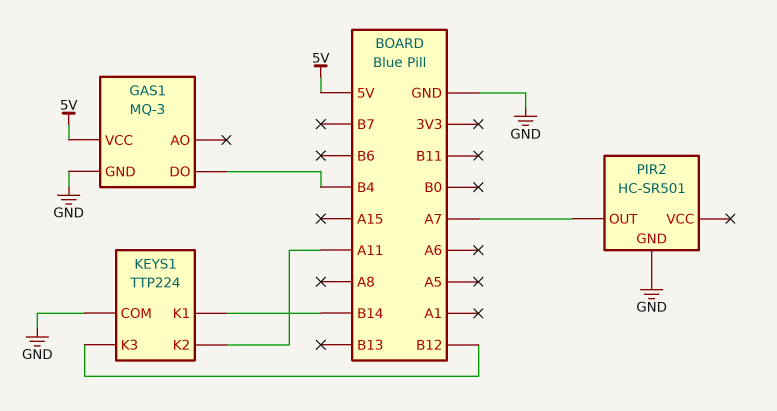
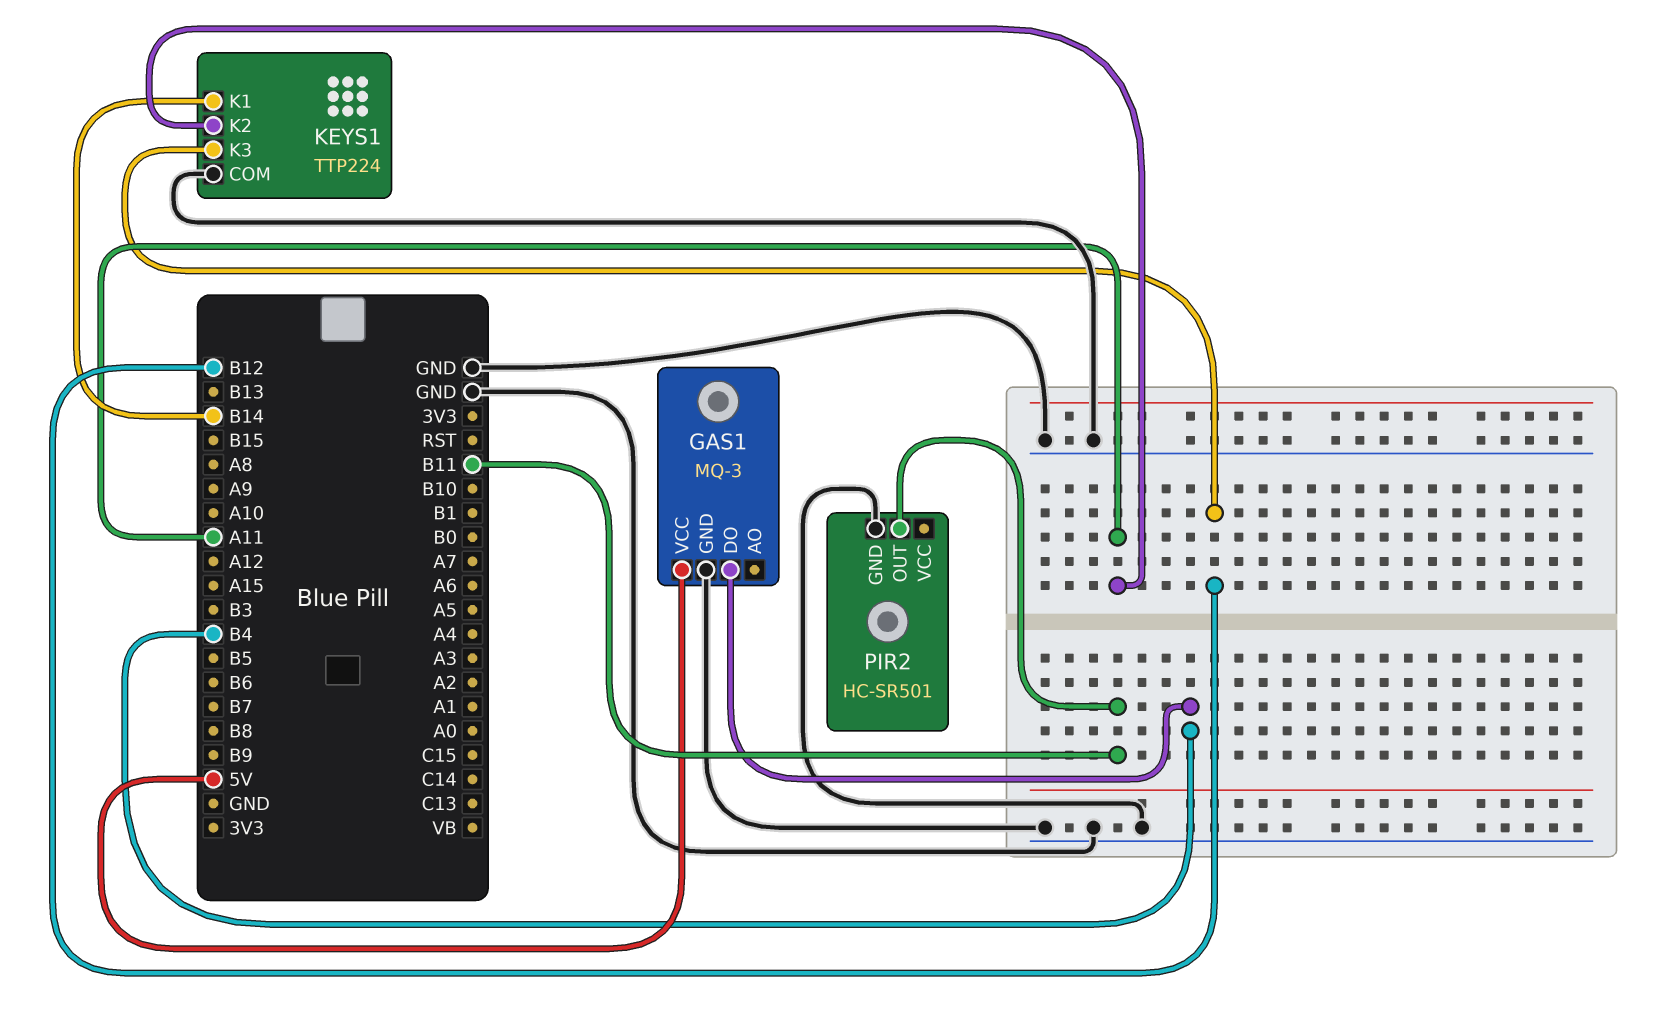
PIR2 pin OUT: A7 -> B11

